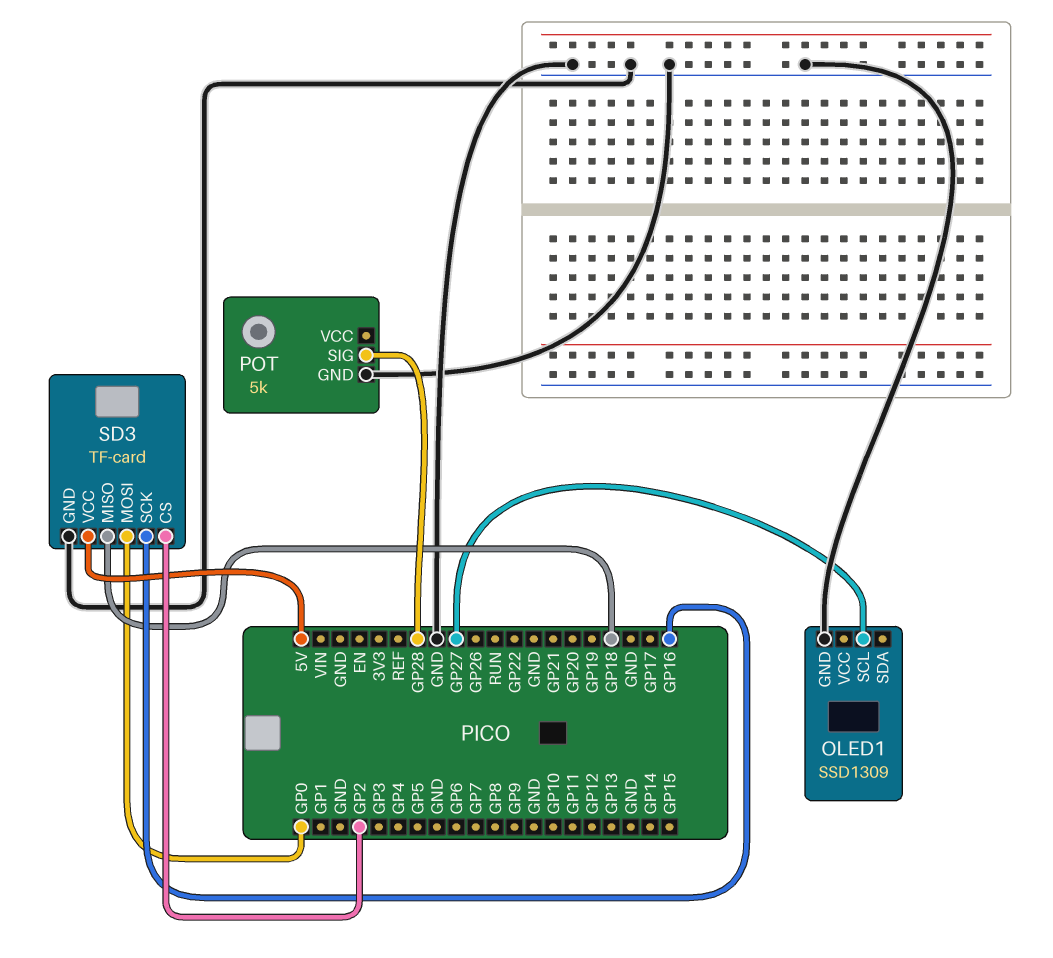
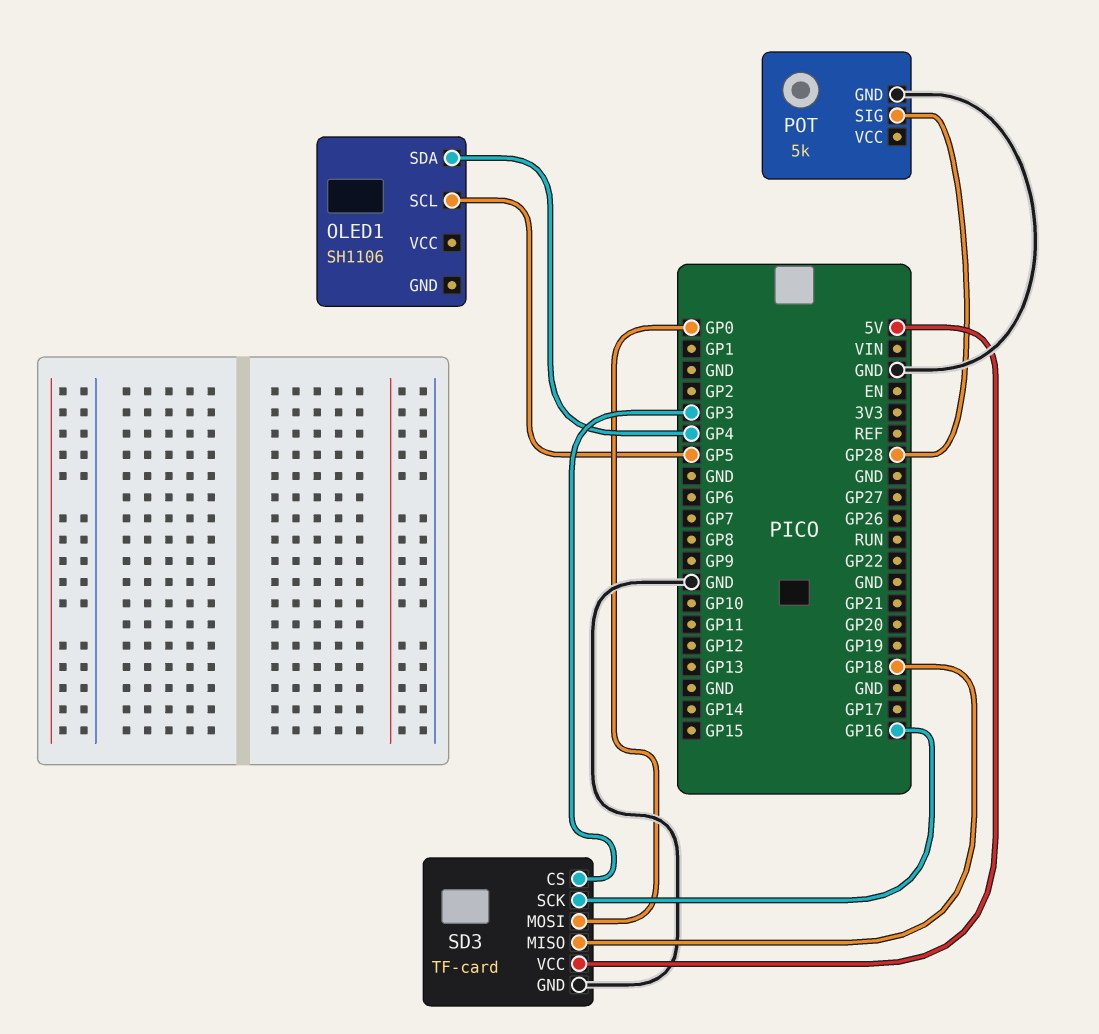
OLED1: SSD1309 -> SH1106
OLED1 pin GND: GND -> none
OLED1 pin SCL: GP27 -> GP5
OLED1 pin SDA: none -> GP4
SD3 pin CS: GP2 -> GP3

